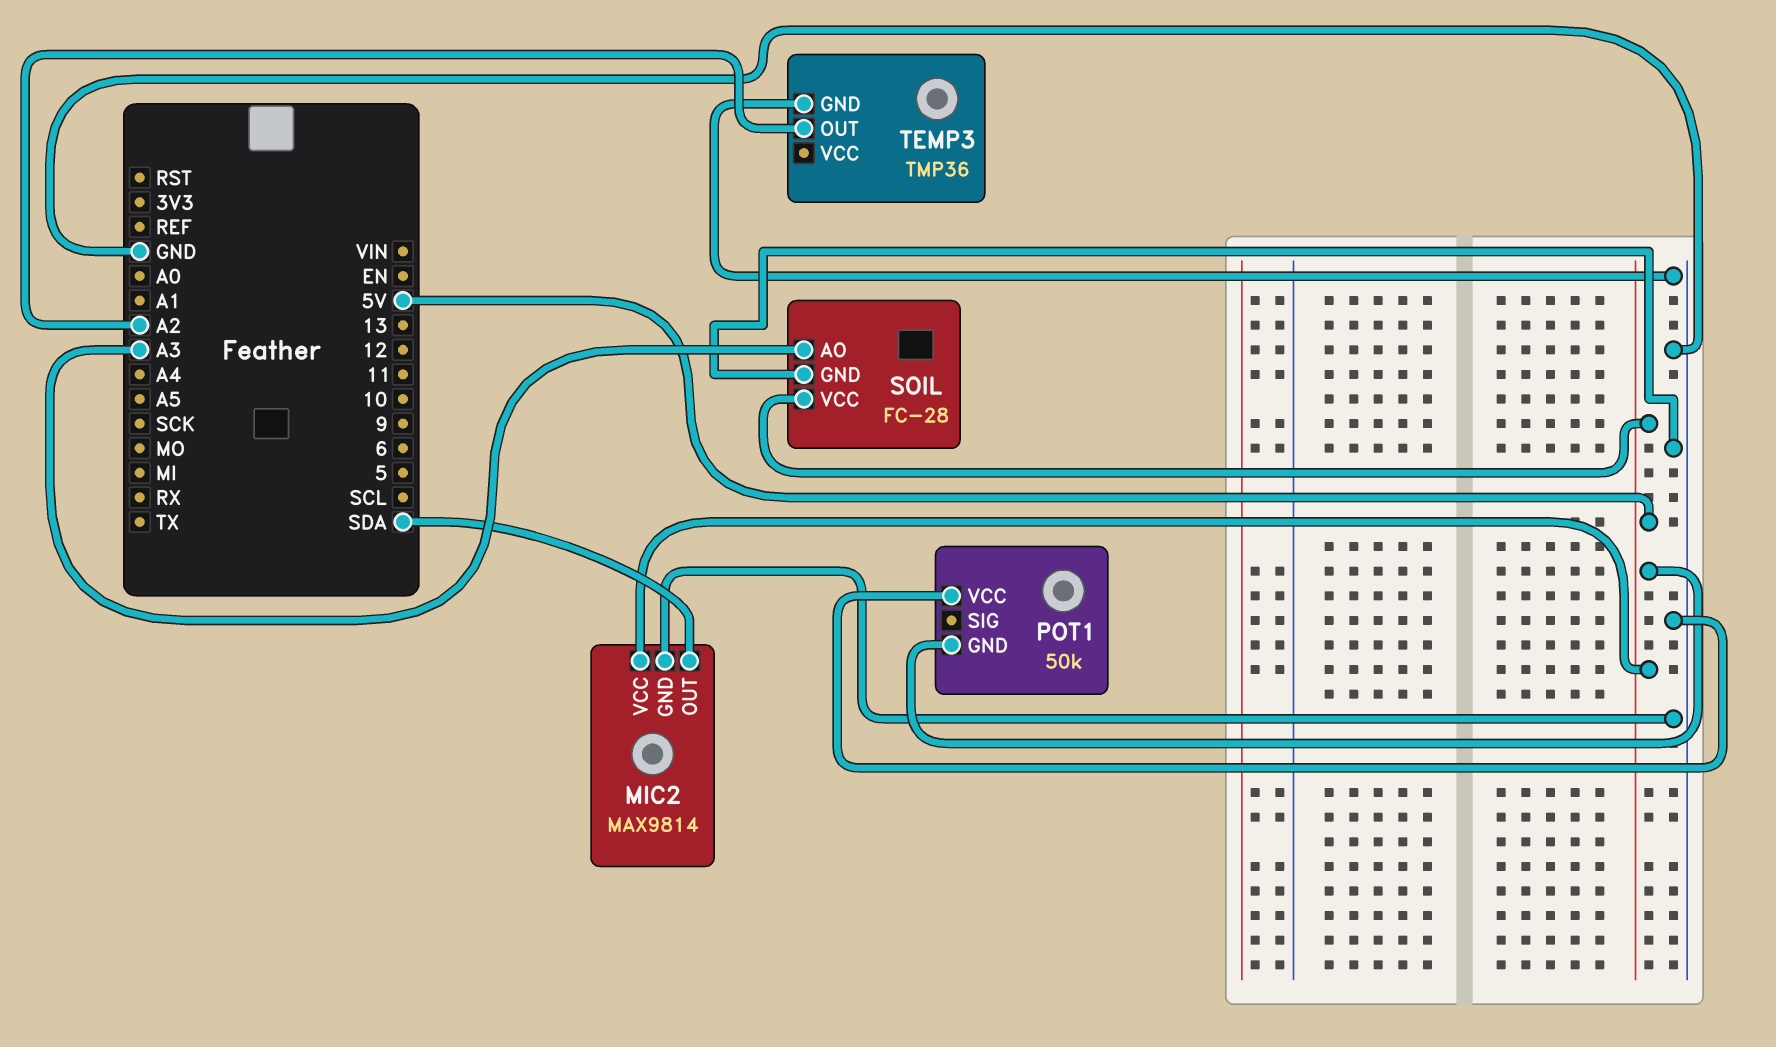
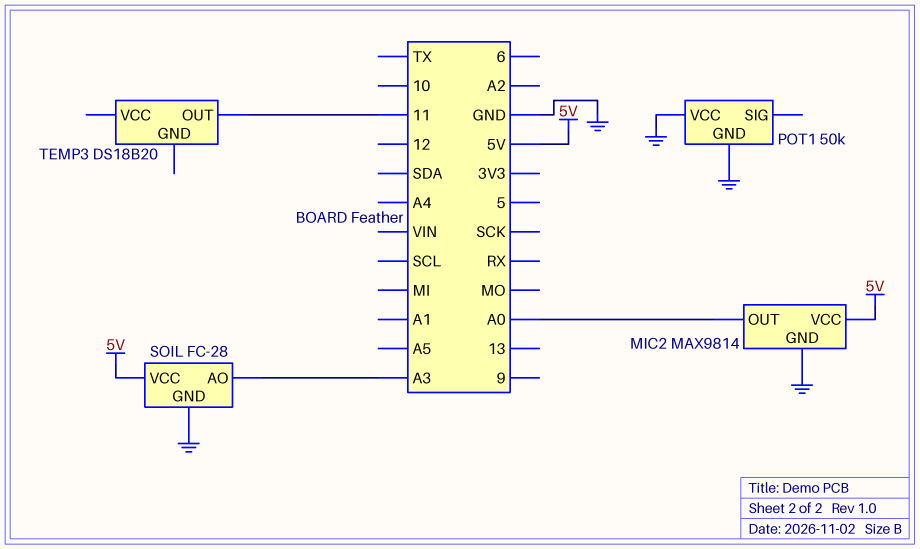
MIC2 pin OUT: SDA -> A0
POT1 pin GND: 5V -> GND
TEMP3: TMP36 -> DS18B20
TEMP3 pin GND: GND -> none
TEMP3 pin OUT: A2 -> 11

